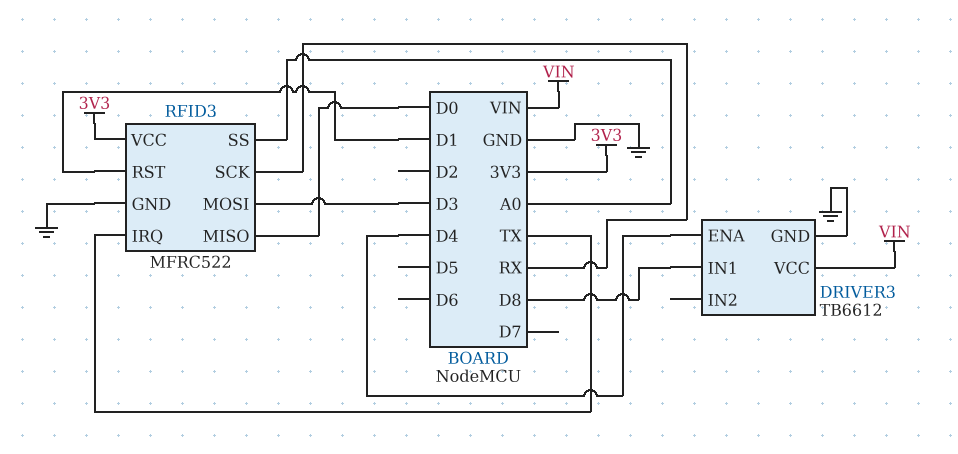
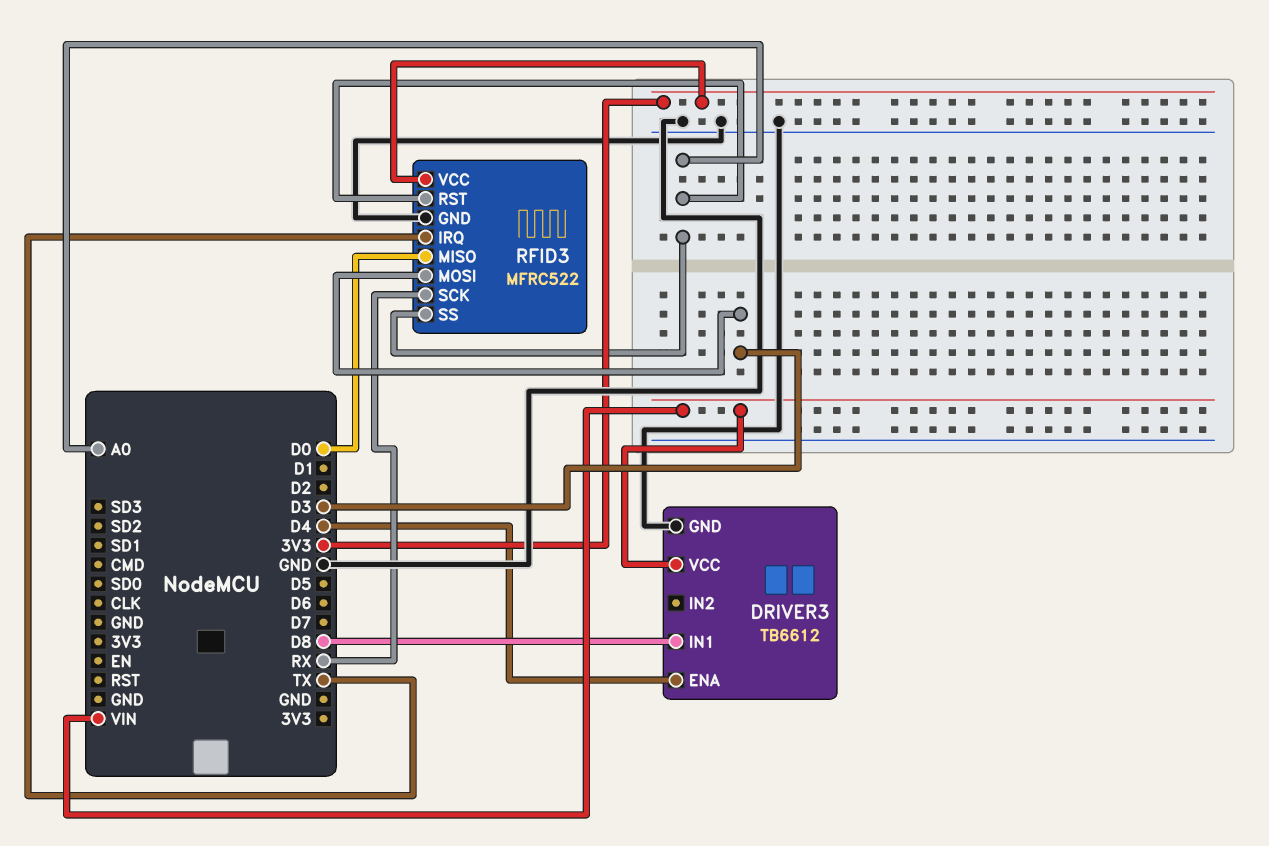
RFID3 pin RST: D1 -> A0

